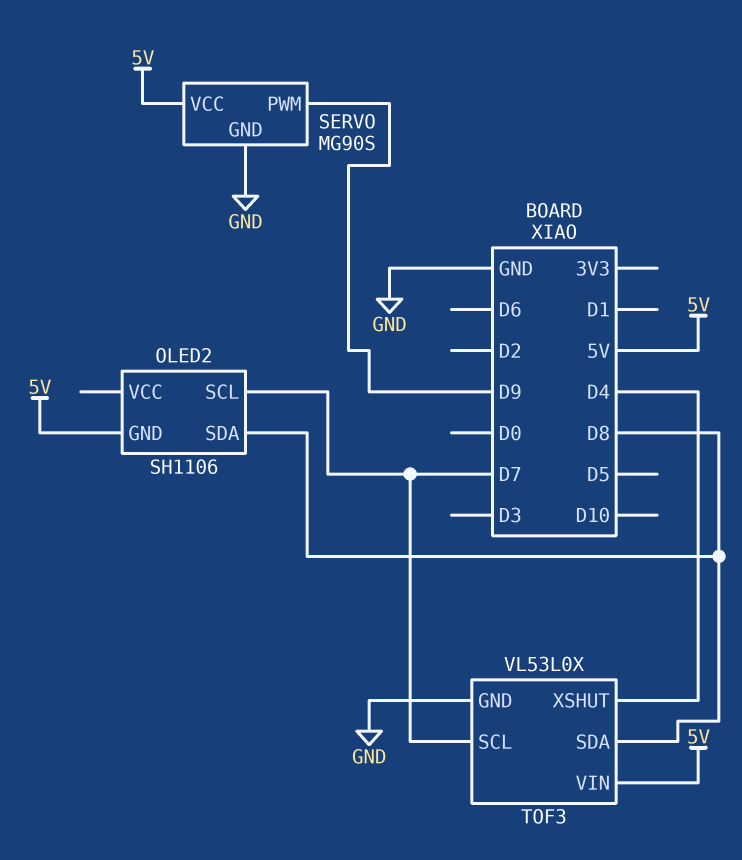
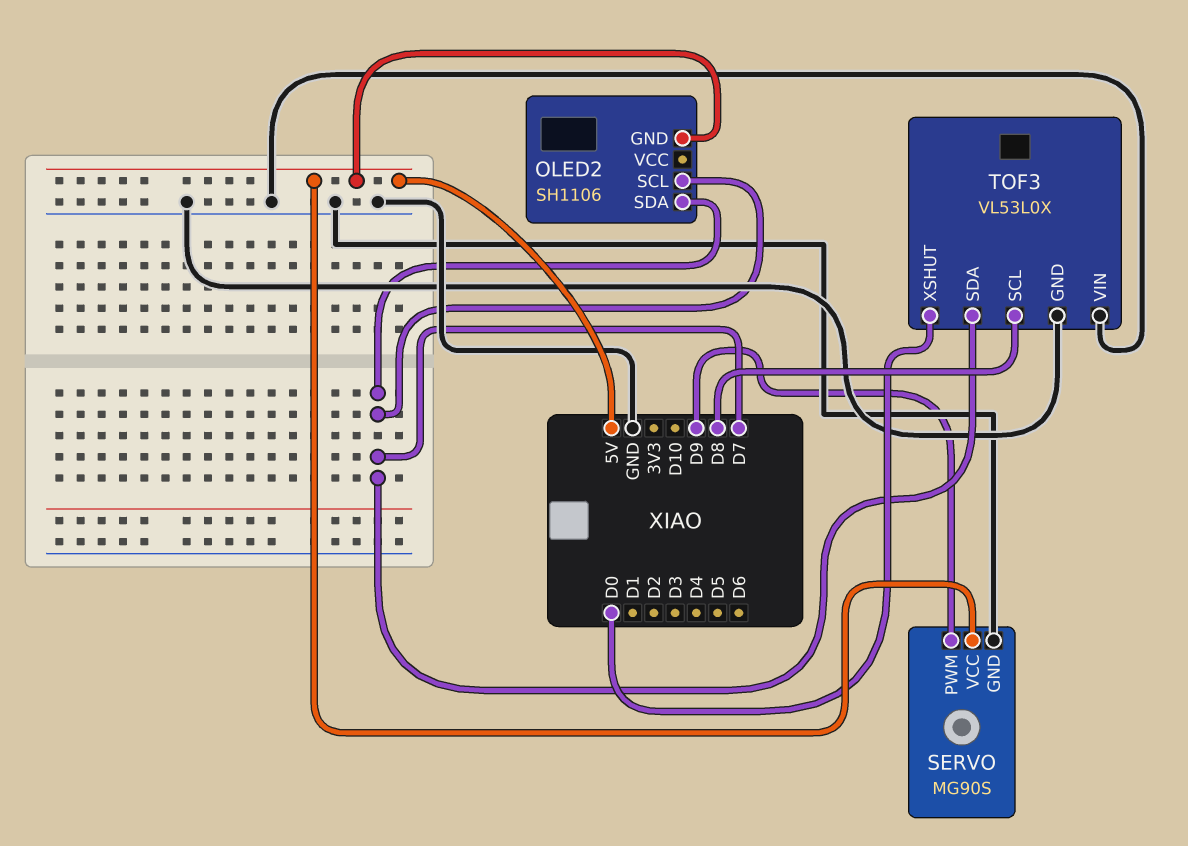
OLED2 pin SDA: D8 -> D7
TOF3 pin SCL: D7 -> D8
TOF3 pin SDA: D8 -> D7
TOF3 pin VIN: 5V -> GND
TOF3 pin XSHUT: D4 -> D0

